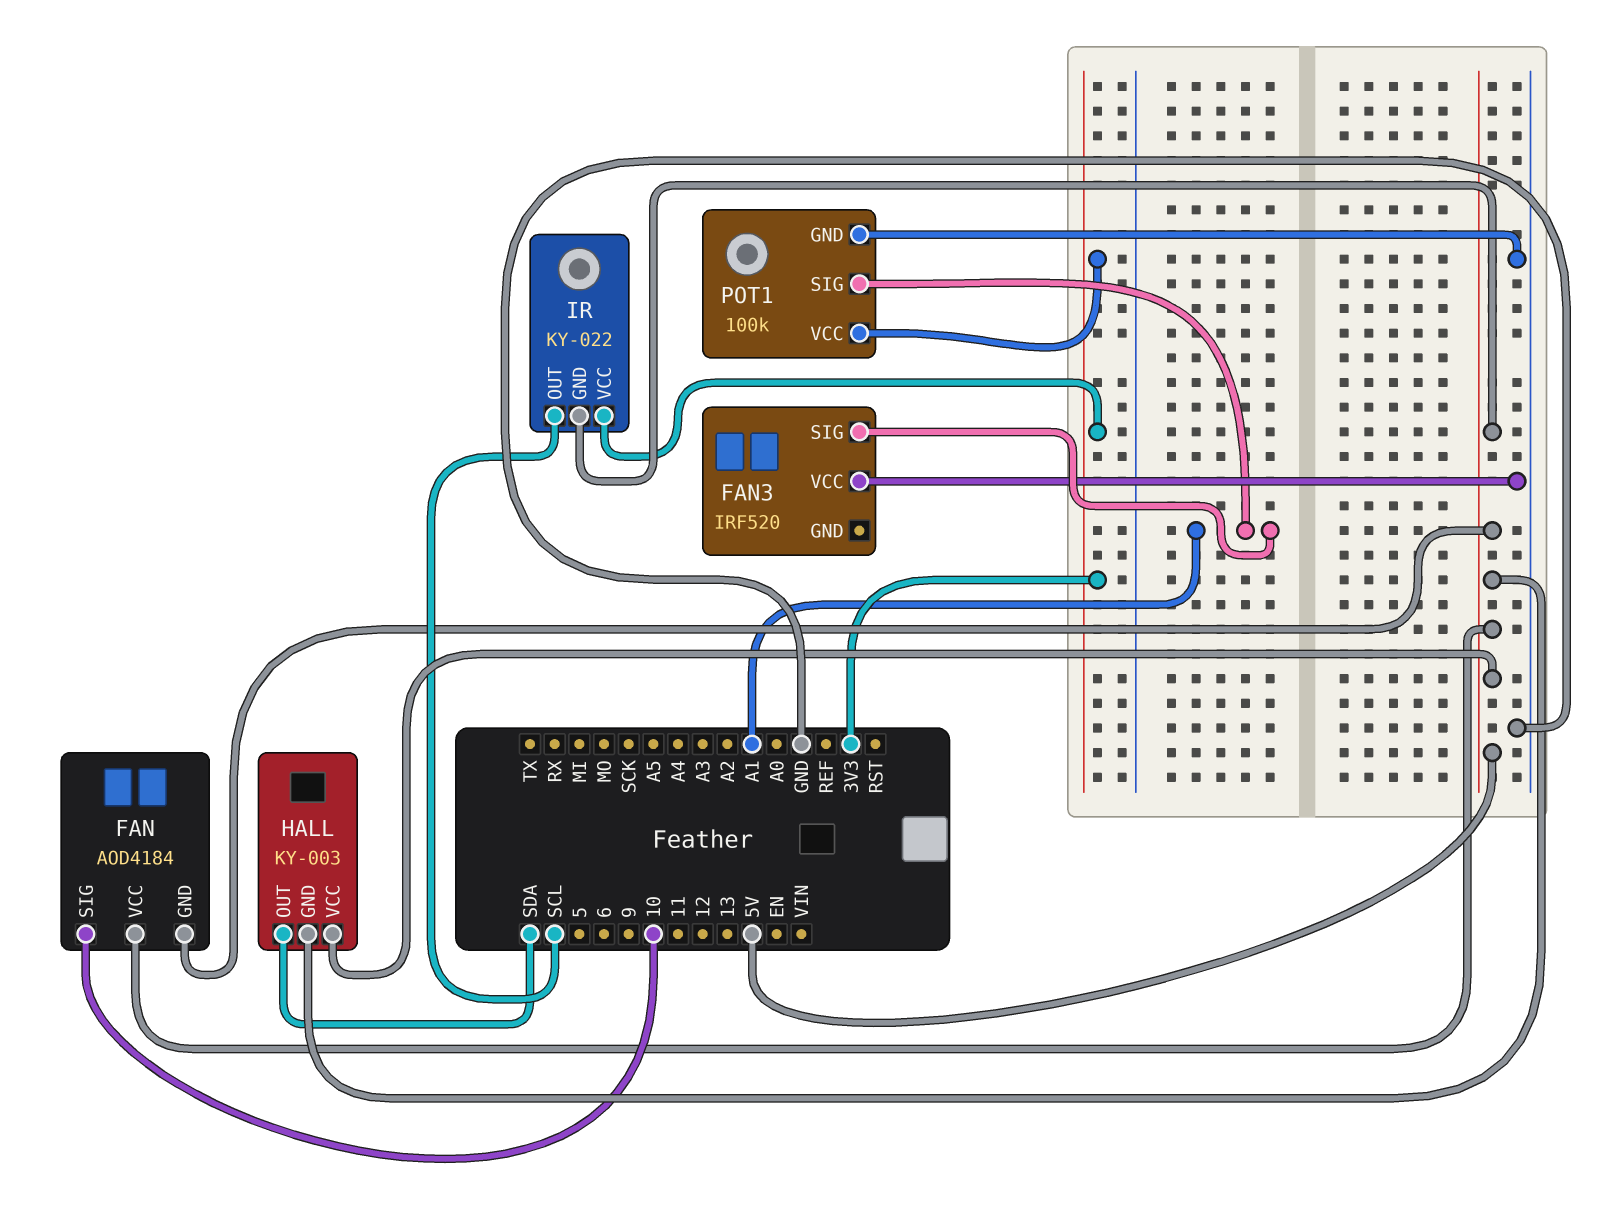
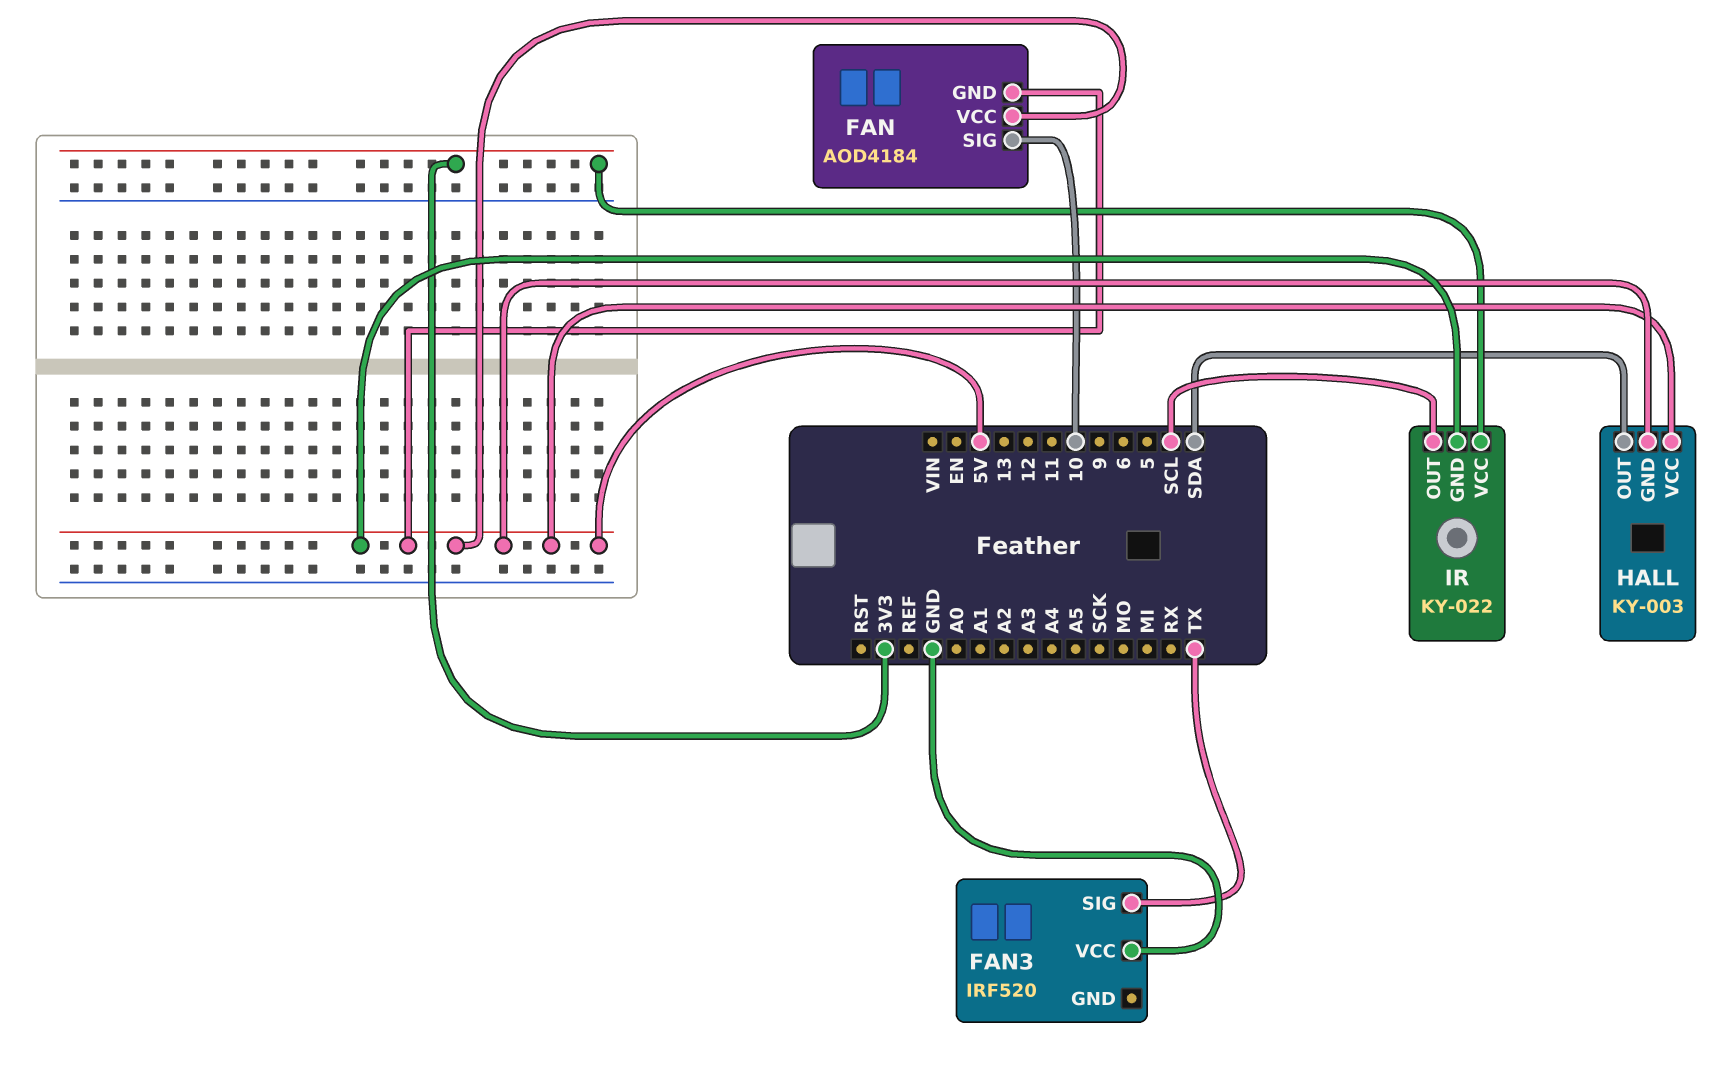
FAN3 pin SIG: A1 -> TX
POT1: 100k -> none
POT1 pin GND: GND -> none
POT1 pin SIG: A1 -> none
POT1 pin VCC: 3V3 -> none

